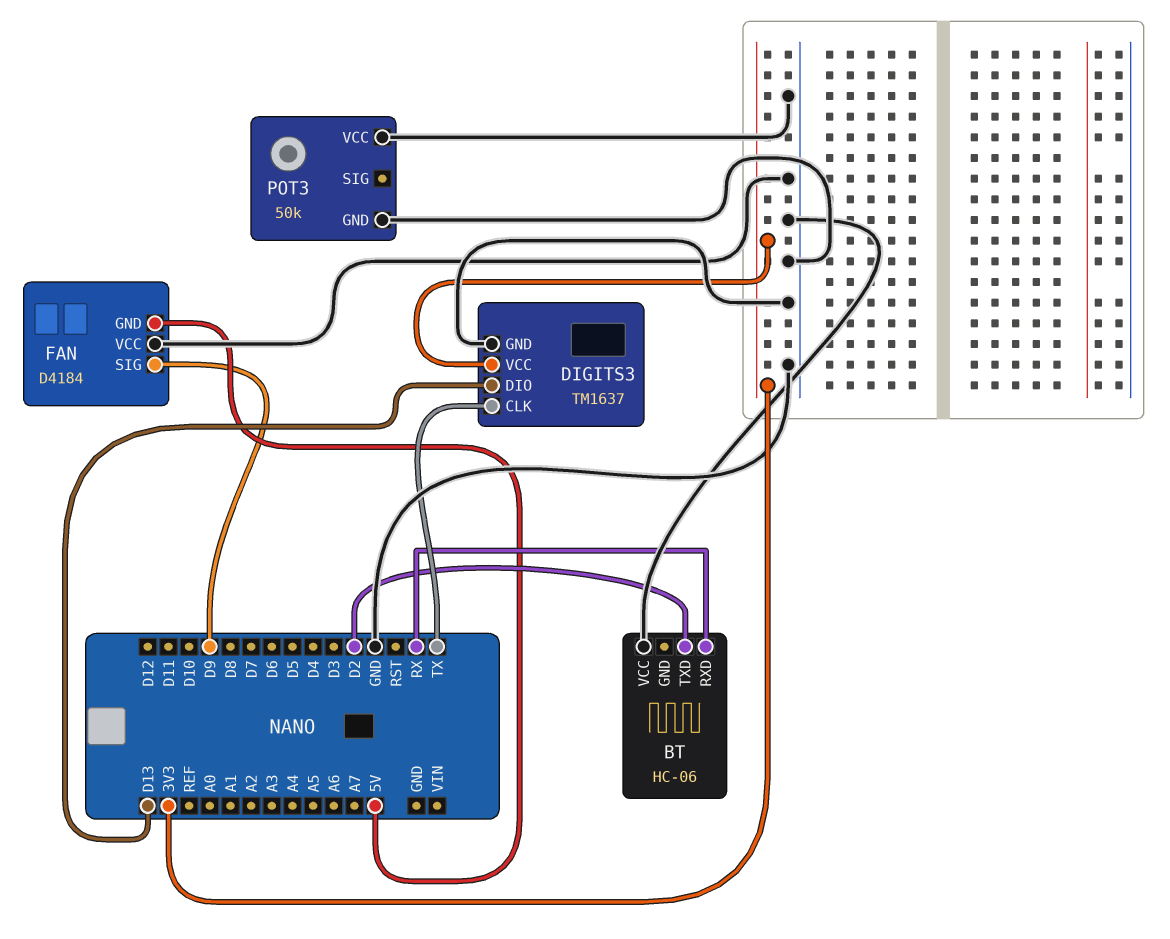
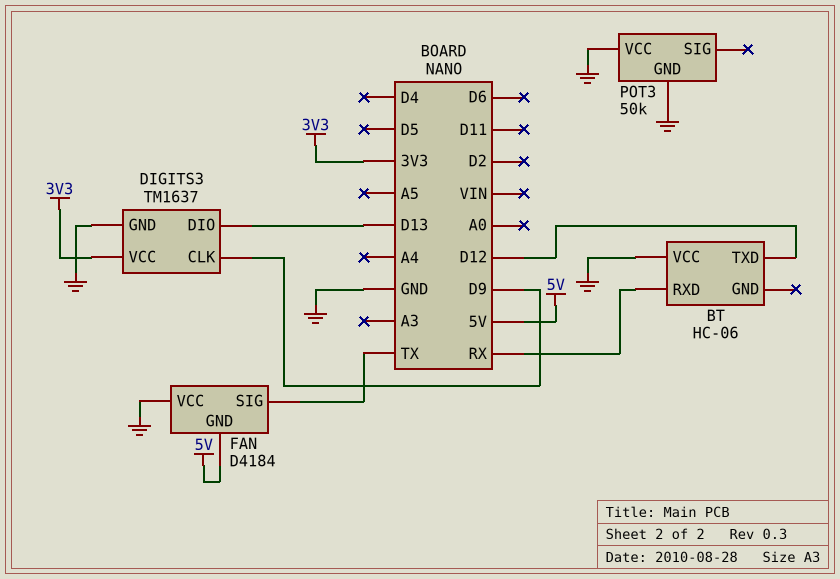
BT pin TXD: D2 -> D12
DIGITS3 pin CLK: TX -> D9
FAN pin SIG: D9 -> TX

